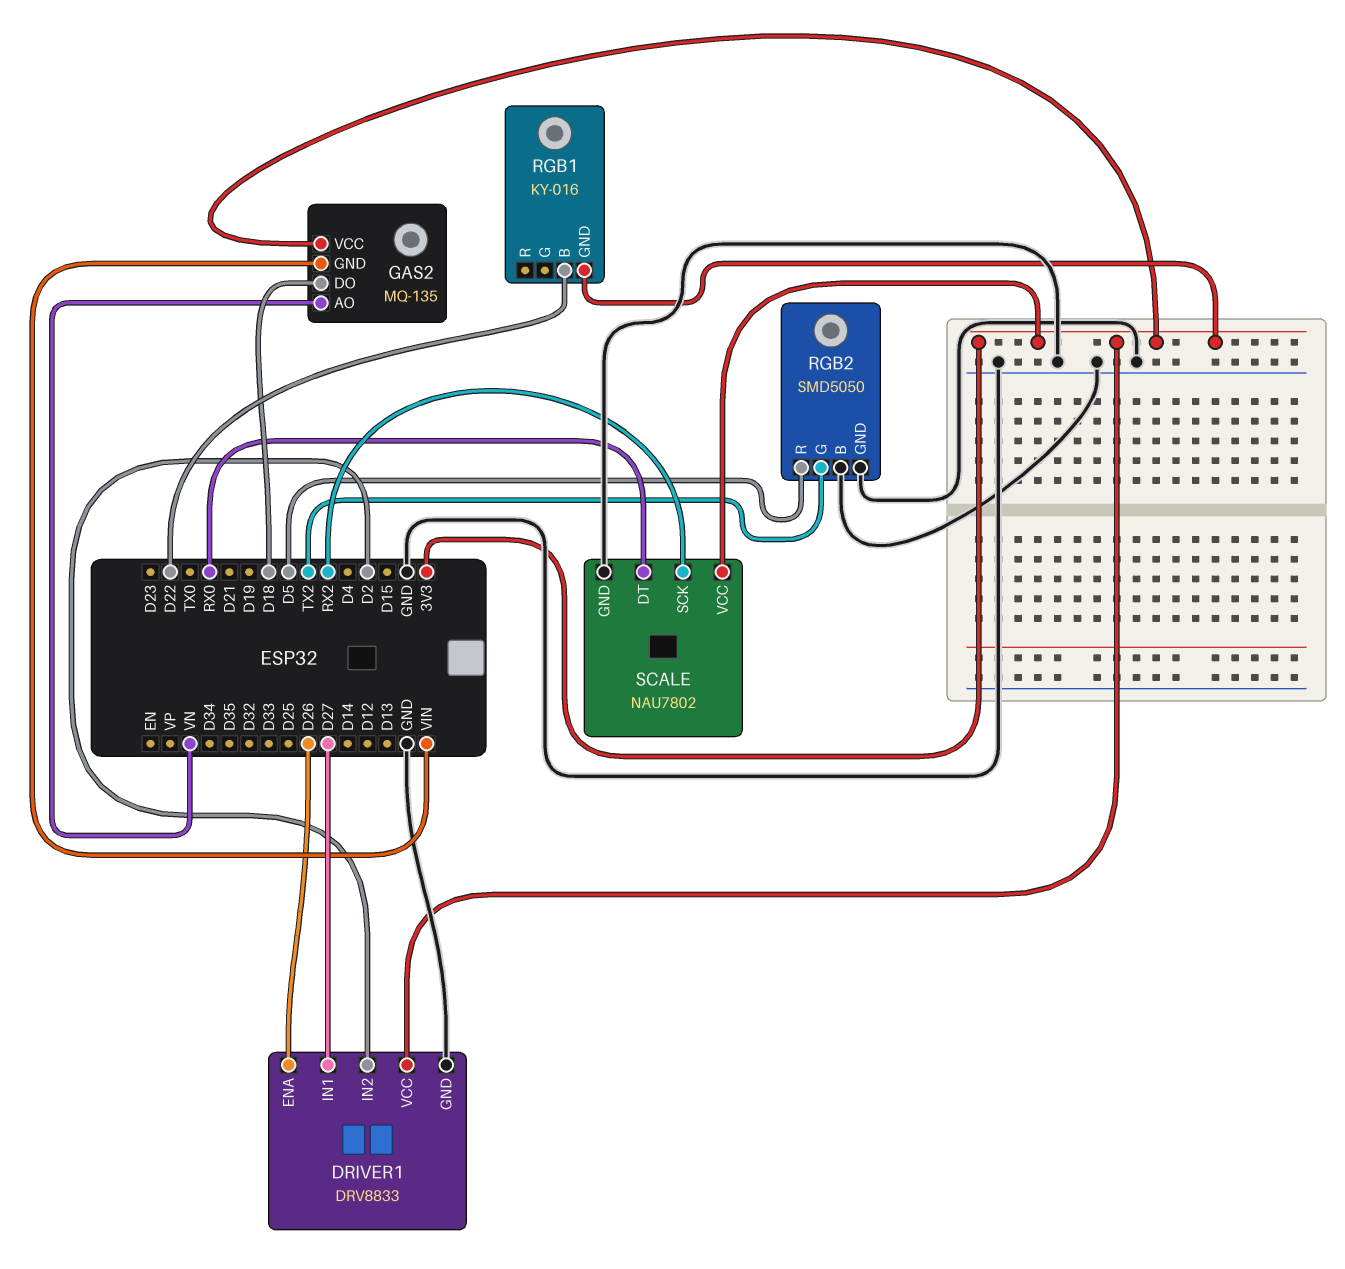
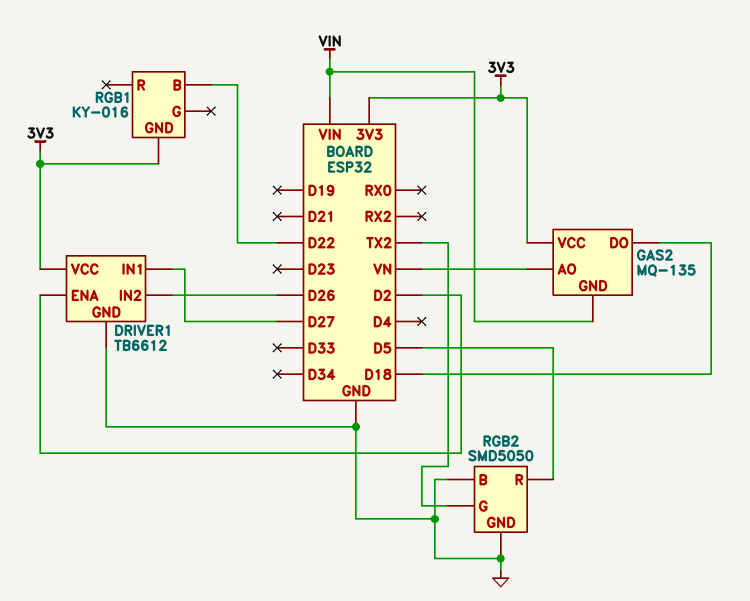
DRIVER1: DRV8833 -> TB6612
DRIVER1 pin ENA: D26 -> D2
DRIVER1 pin IN2: D2 -> D26
SCALE: NAU7802 -> none
SCALE pin DT: RX0 -> none
SCALE pin GND: GND -> none
SCALE pin SCK: RX2 -> none
SCALE pin VCC: 3V3 -> none

